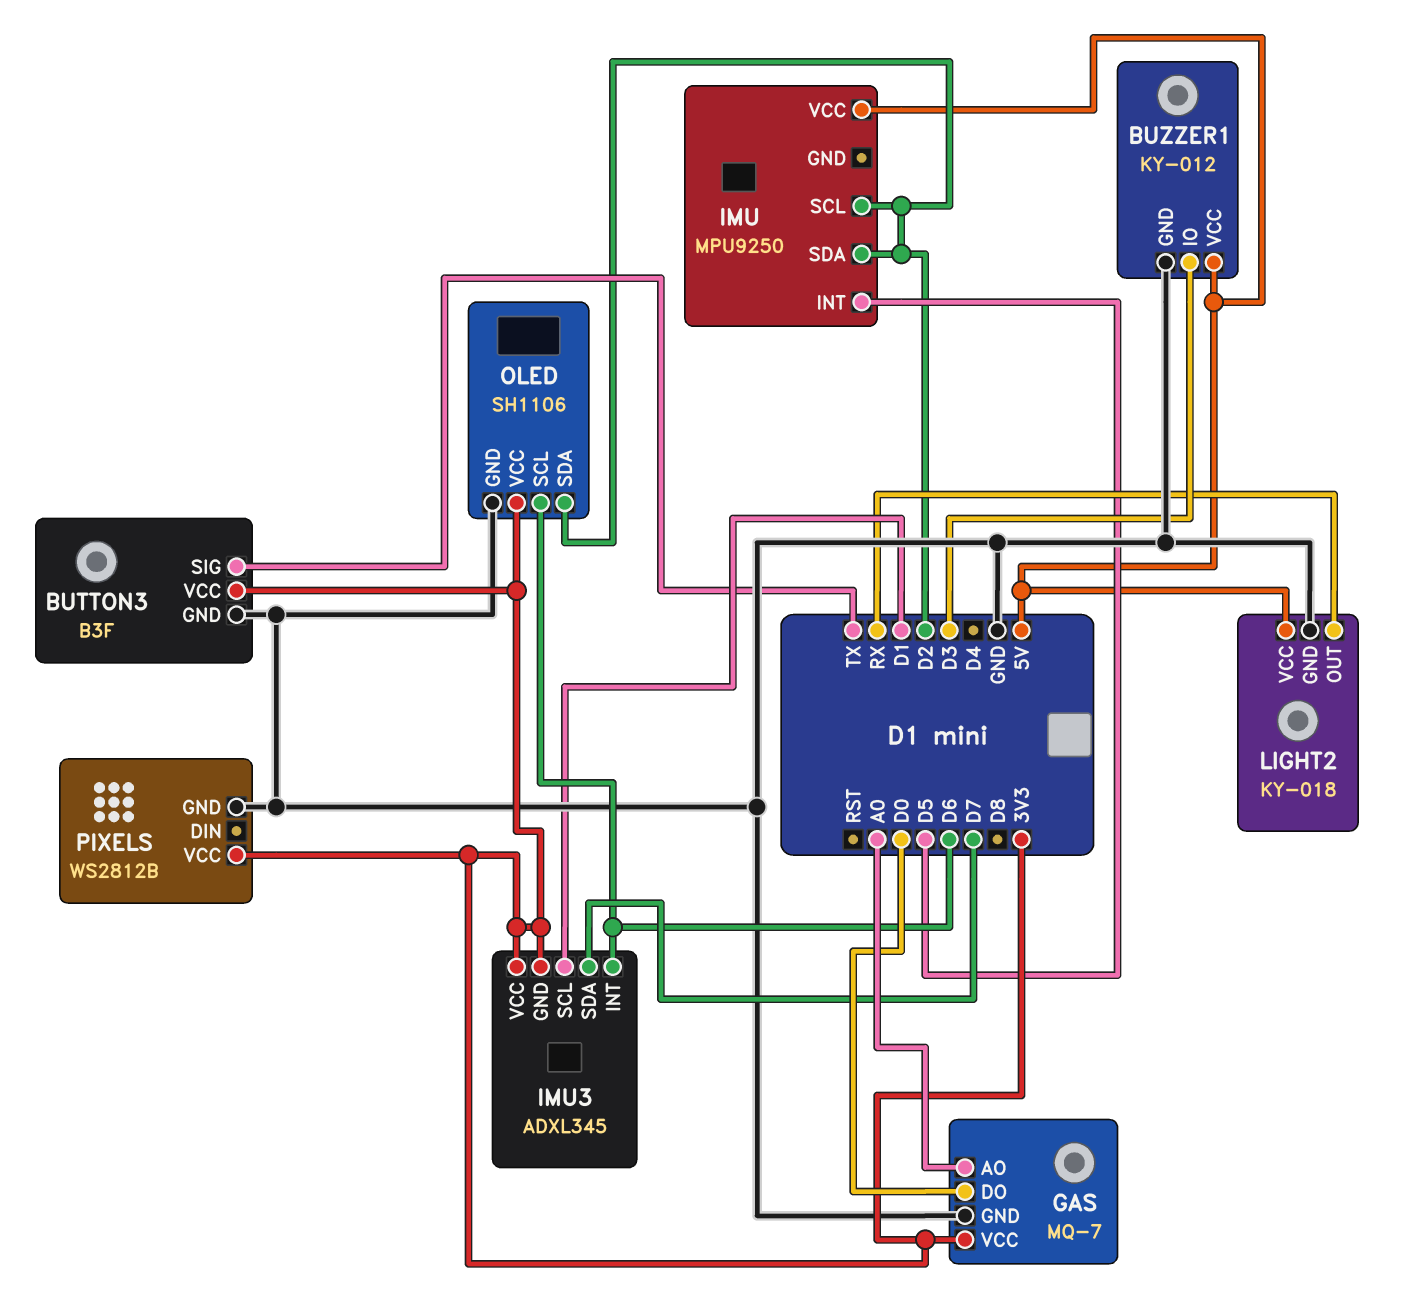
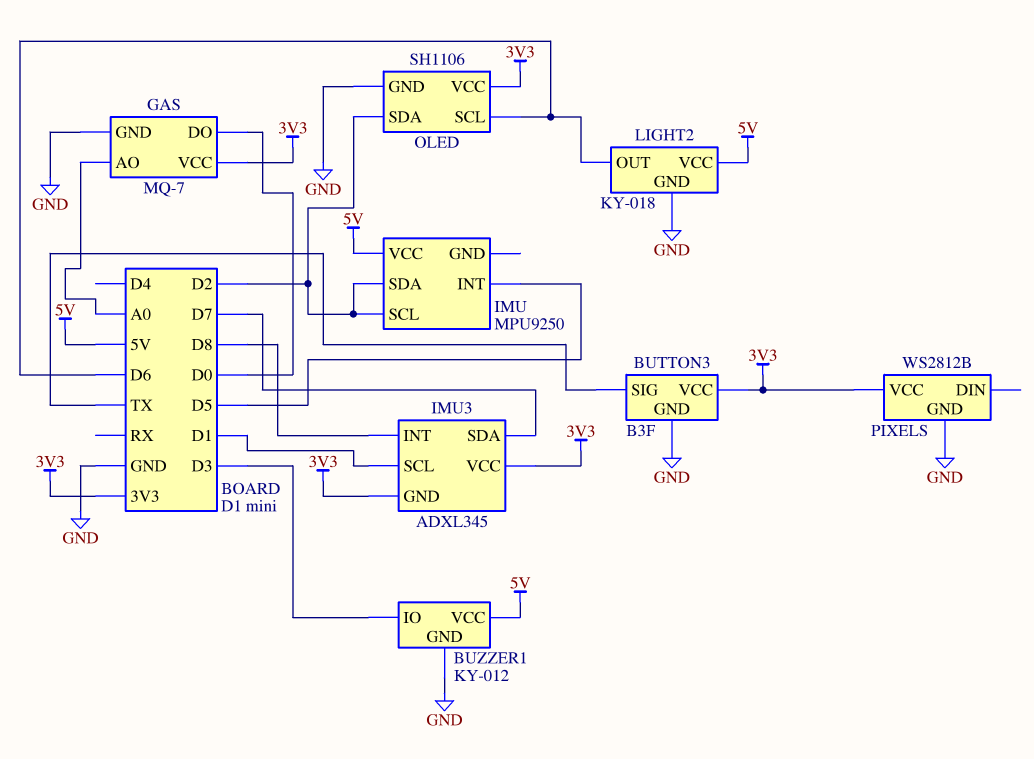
IMU3 pin INT: D6 -> D8
LIGHT2 pin OUT: RX -> D6

